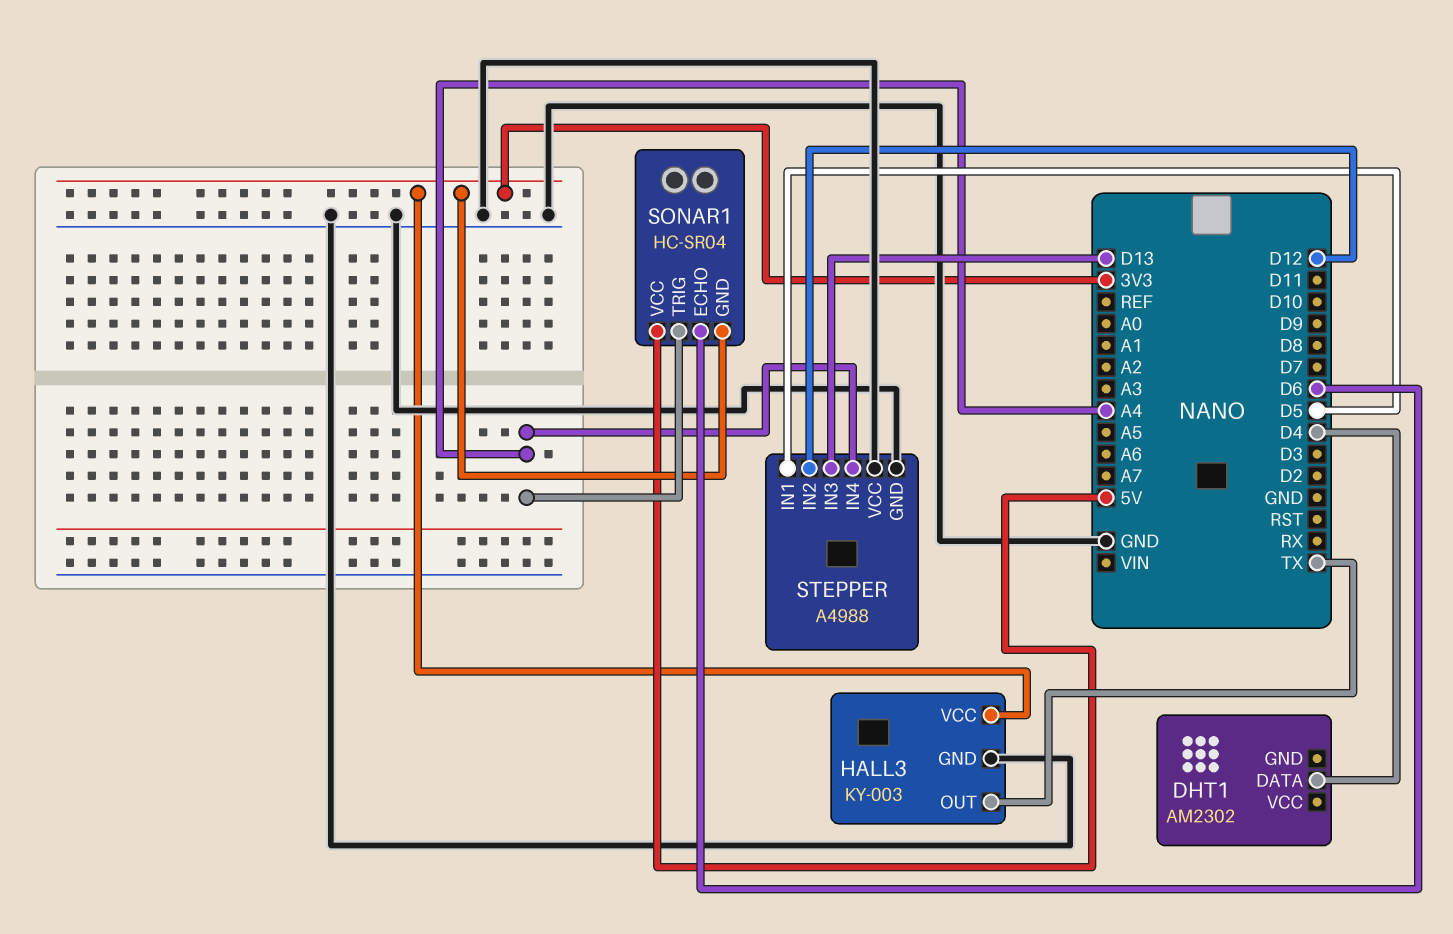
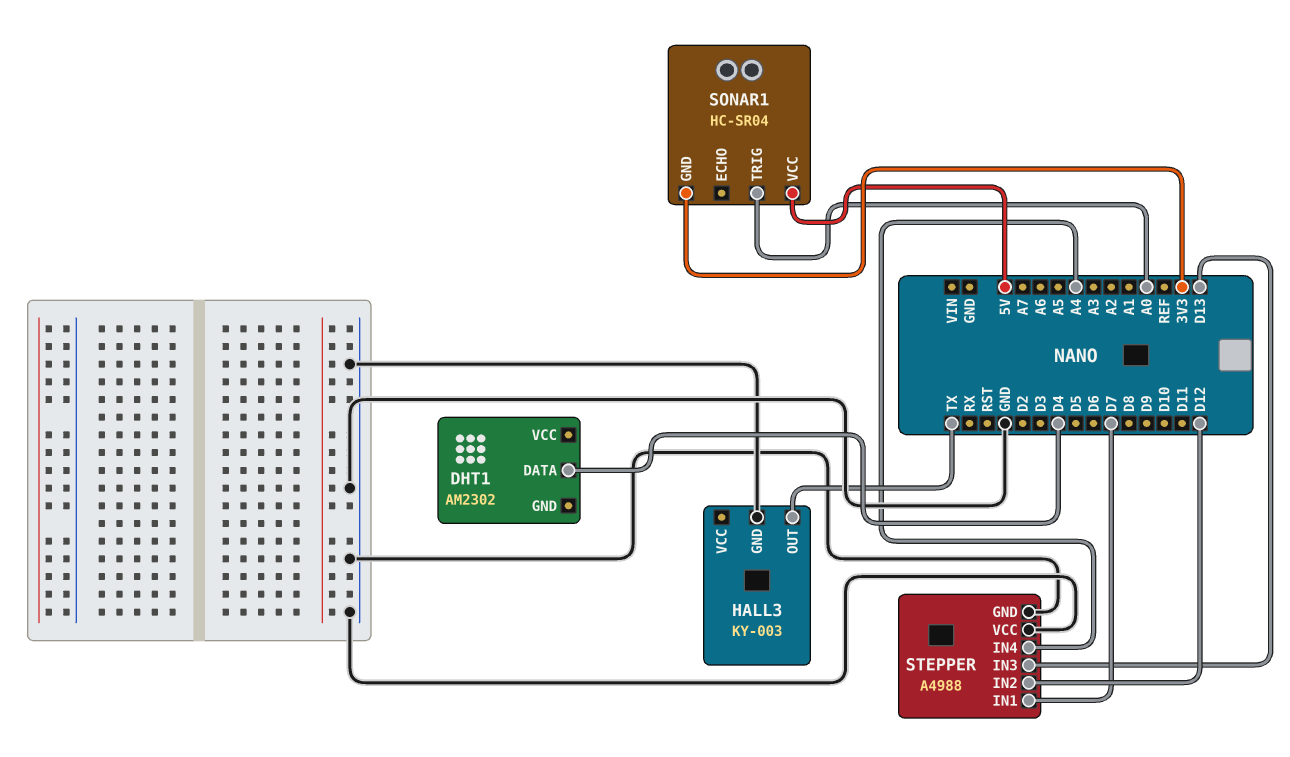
HALL3 pin VCC: 3V3 -> none
SONAR1 pin ECHO: D6 -> none
SONAR1 pin TRIG: A4 -> A0
STEPPER pin IN1: D5 -> D7

